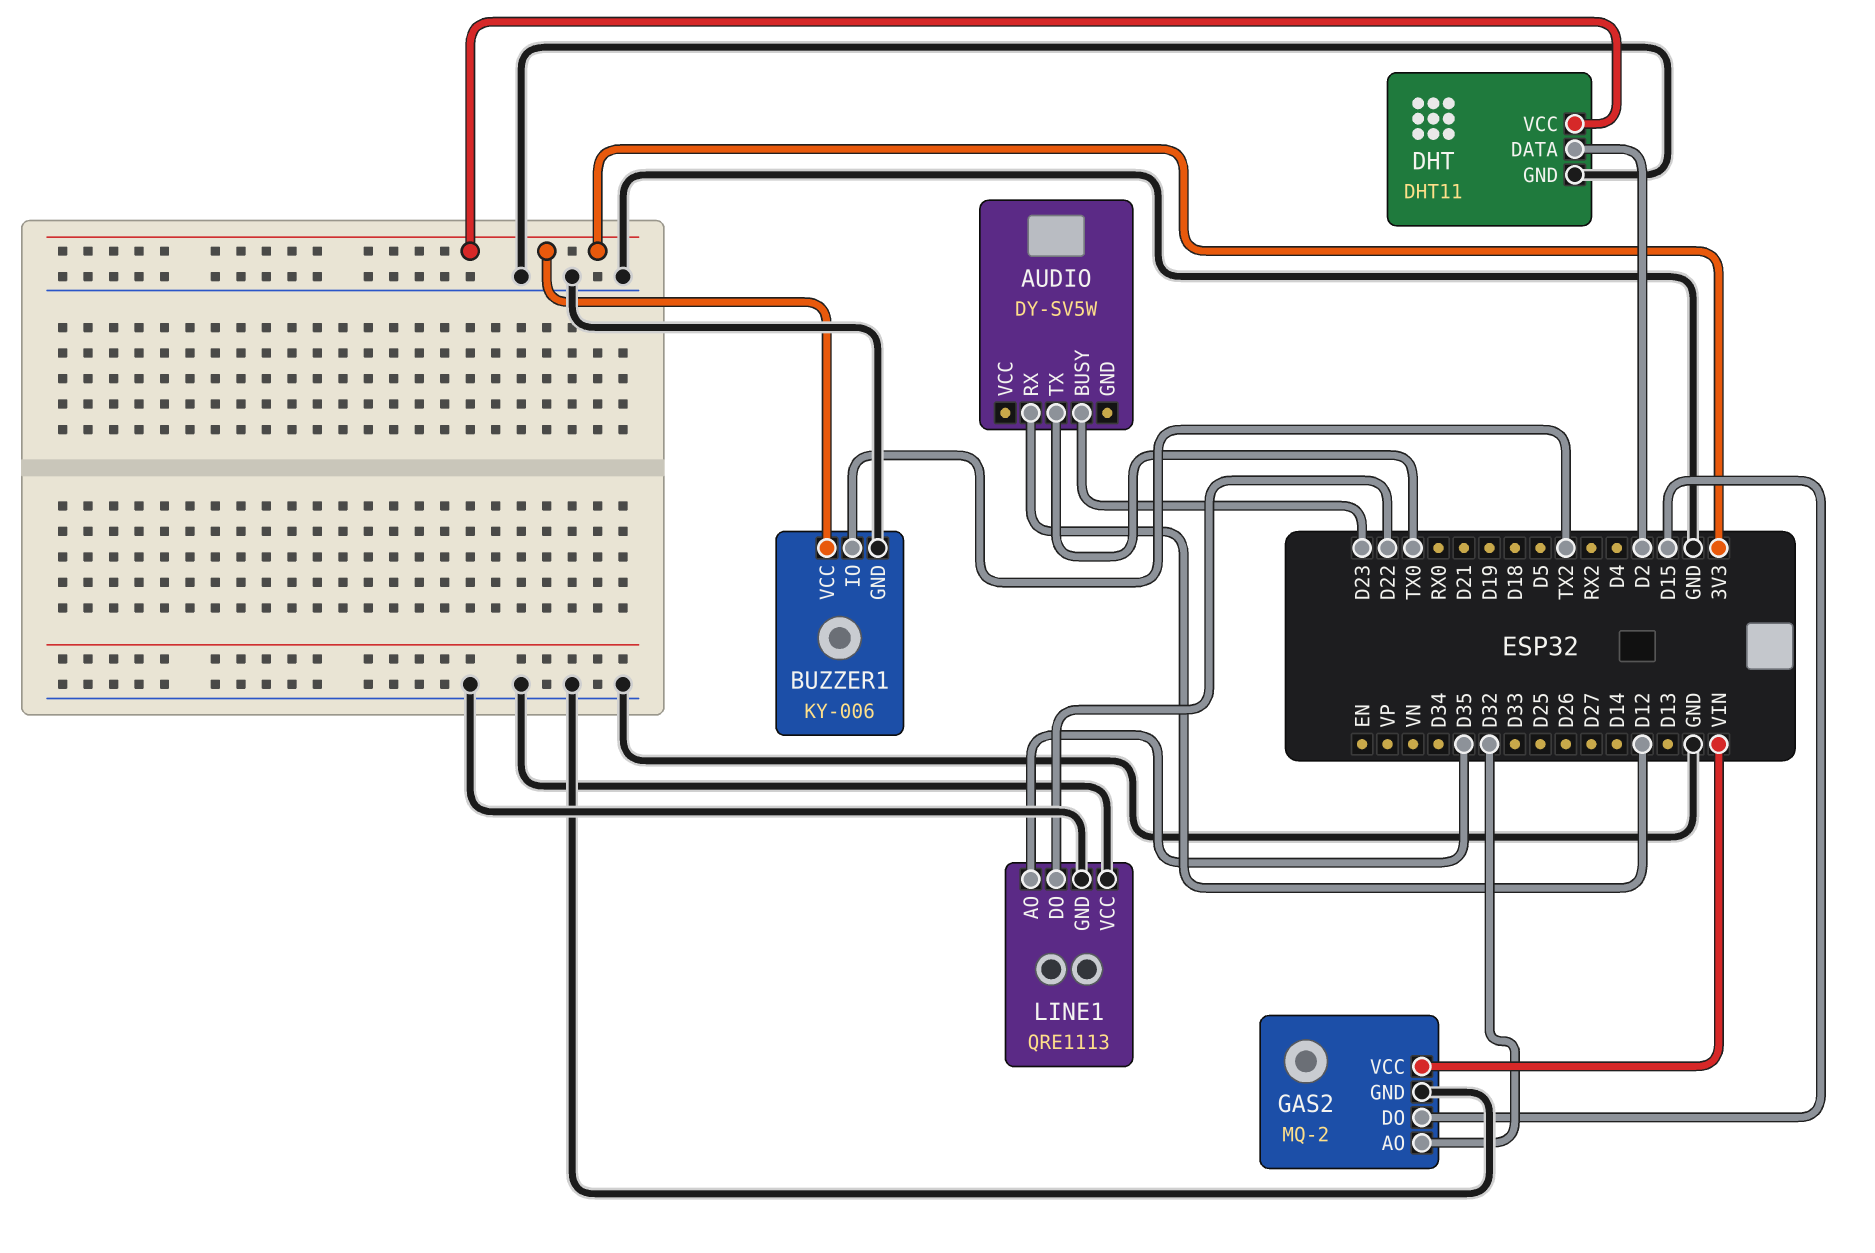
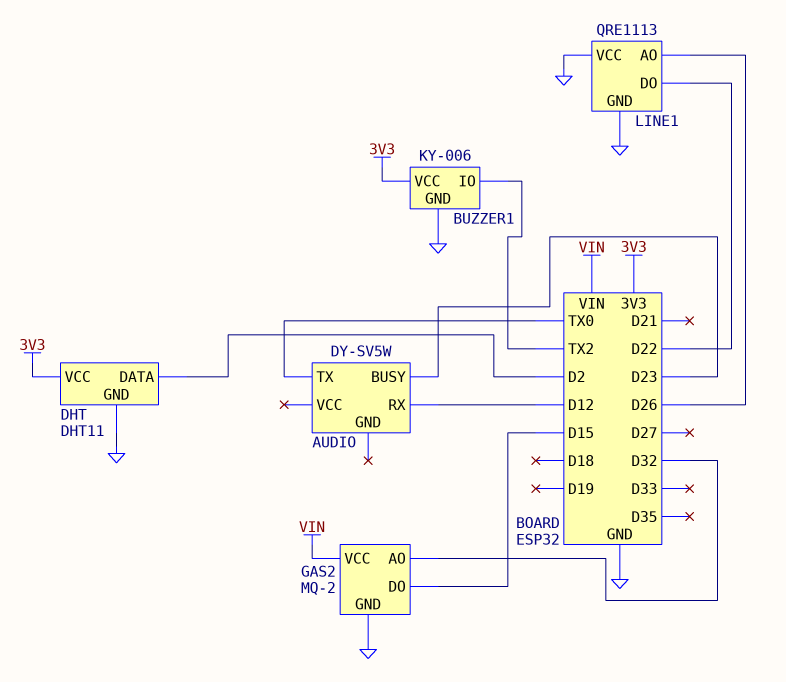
LINE1 pin AO: D35 -> D26

